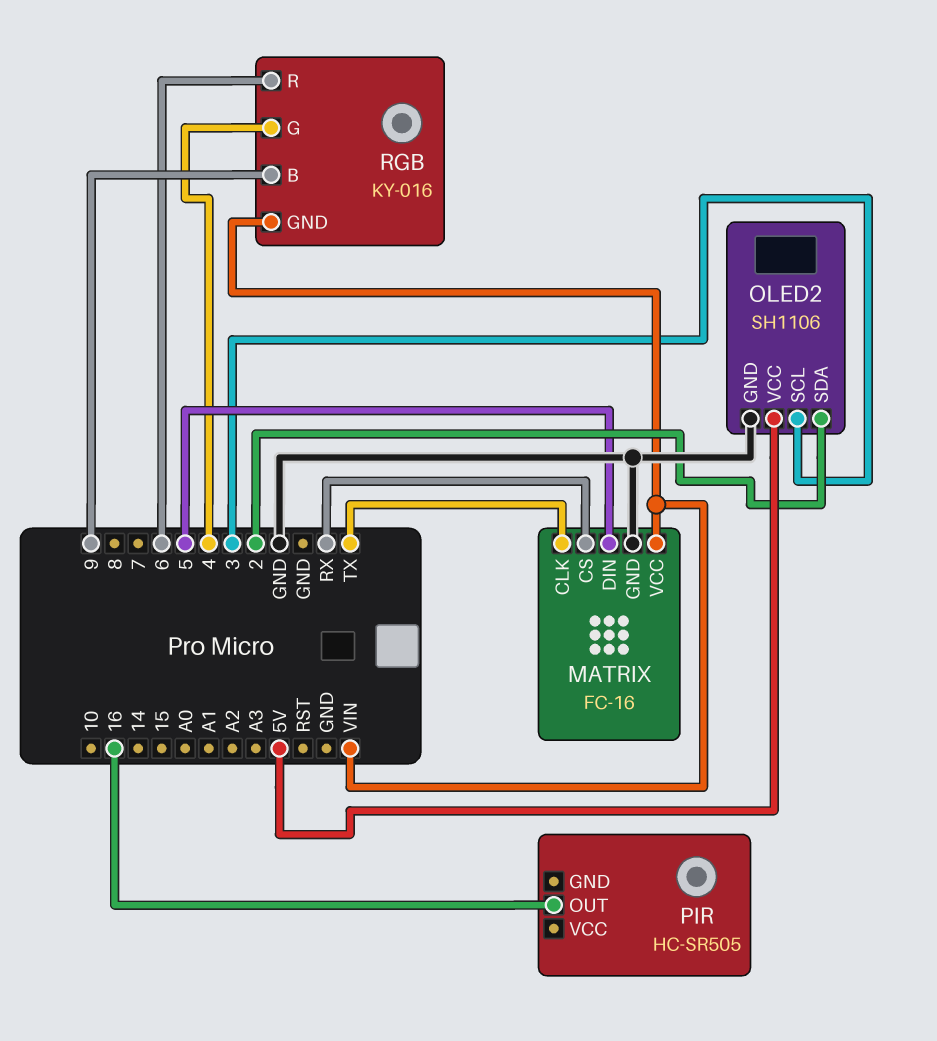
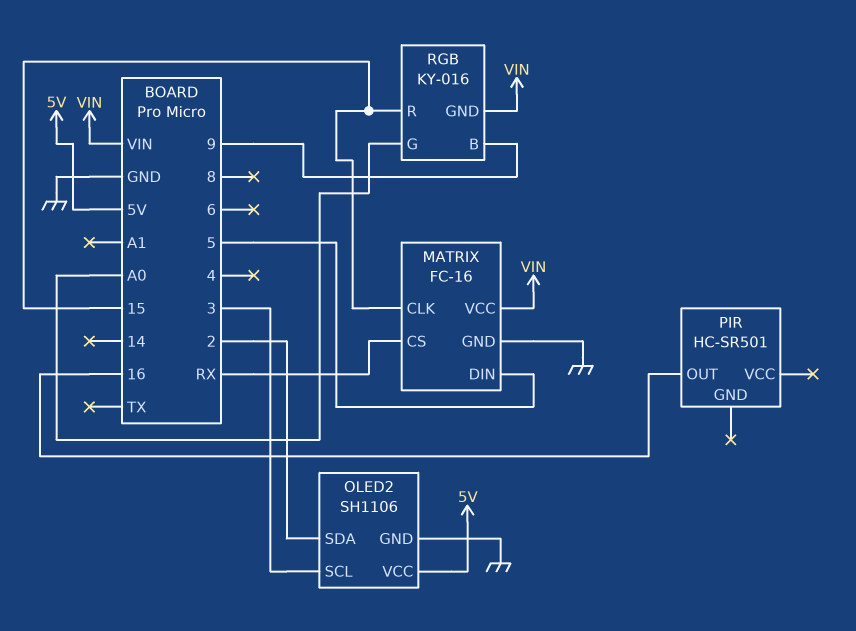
MATRIX pin CLK: TX -> 15
PIR: HC-SR505 -> HC-SR501
RGB pin G: 4 -> A0
RGB pin R: 6 -> 15

